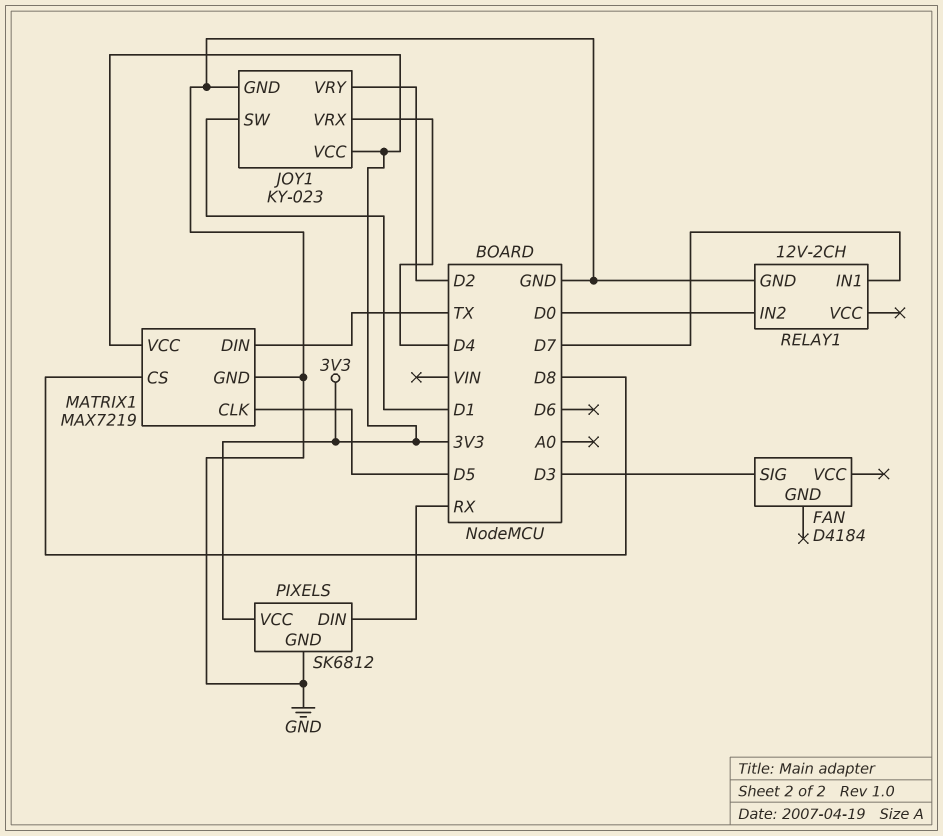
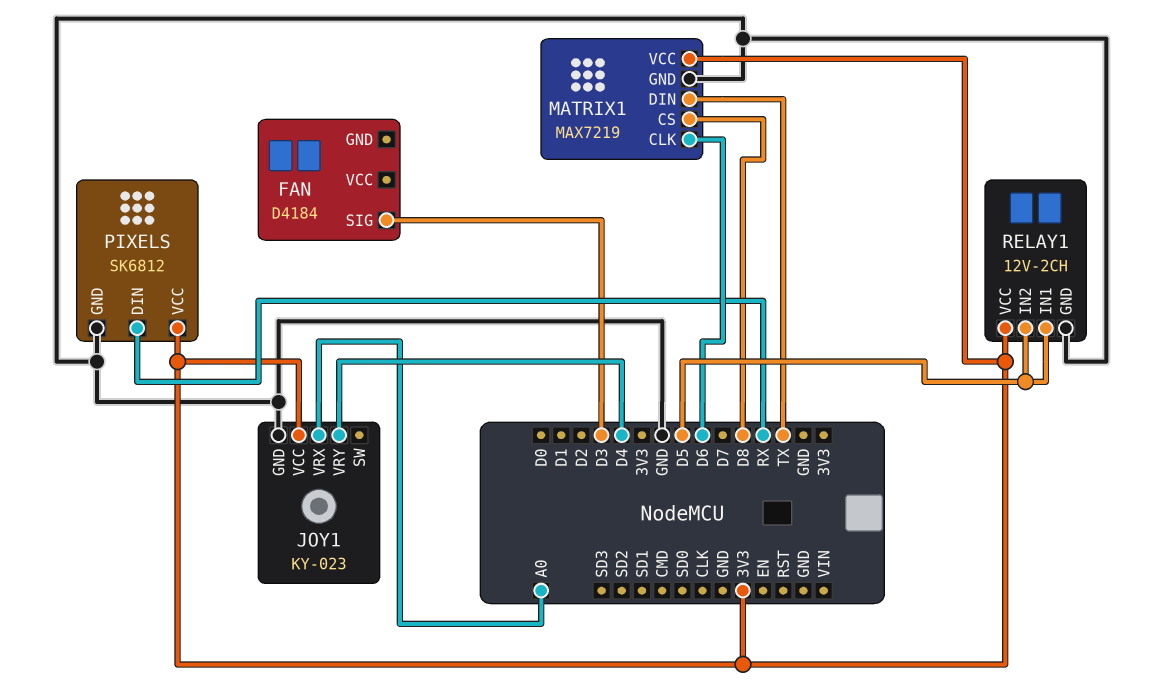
JOY1 pin SW: D1 -> none
JOY1 pin VRX: D4 -> A0
JOY1 pin VRY: D2 -> D4
MATRIX1 pin CLK: D5 -> D6
RELAY1 pin IN1: D7 -> D5
RELAY1 pin IN2: D0 -> D5
RELAY1 pin VCC: none -> 3V3

